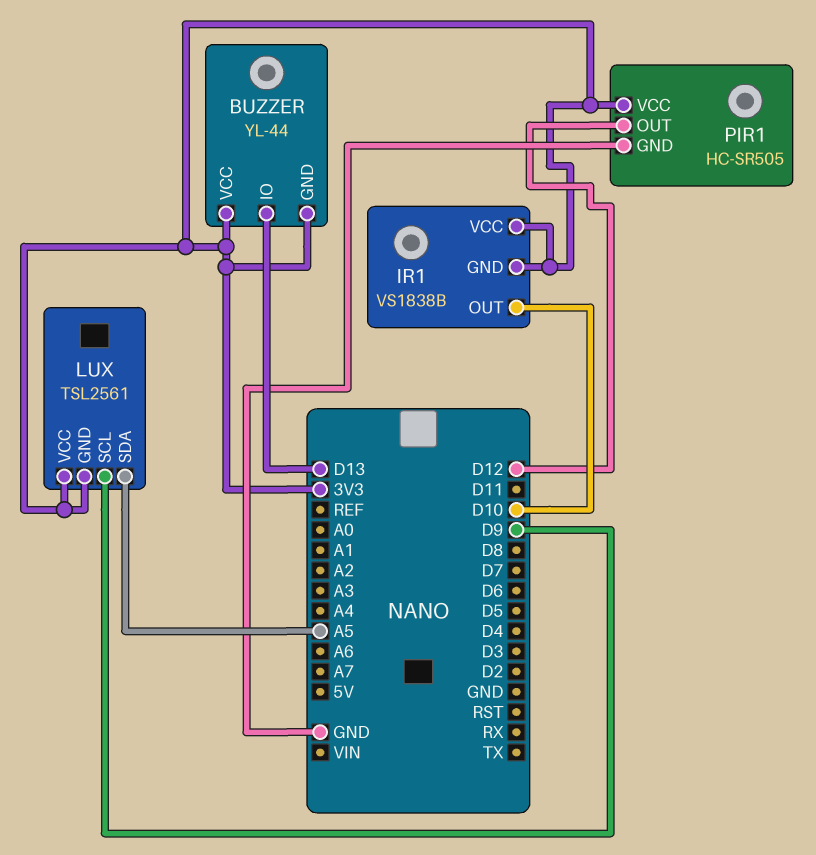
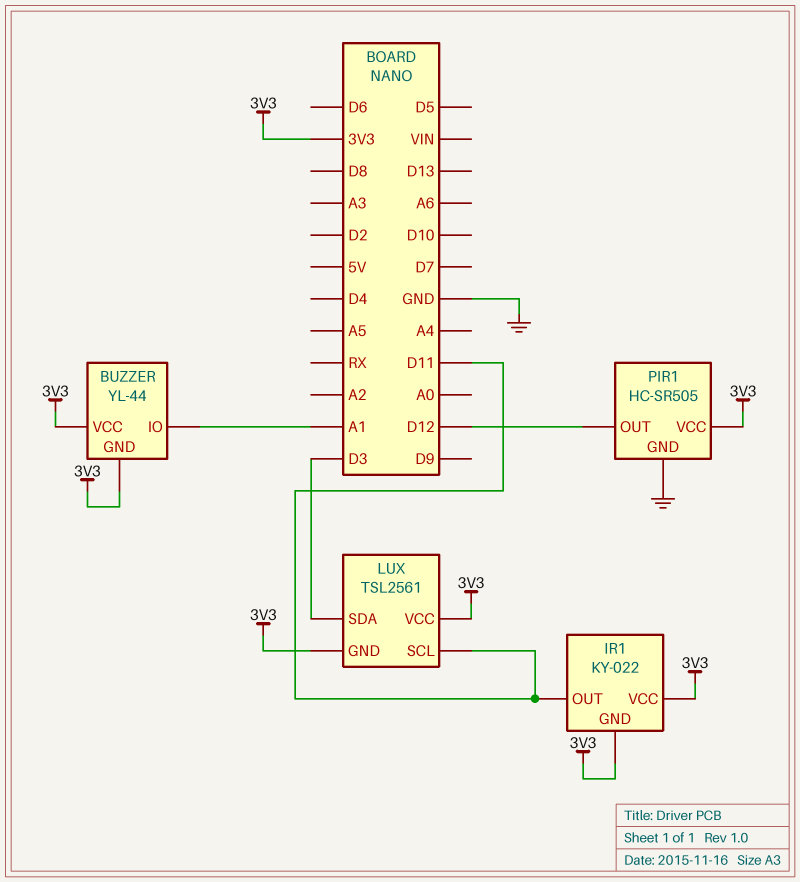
BUZZER pin IO: D13 -> A1
IR1: VS1838B -> KY-022
IR1 pin OUT: D10 -> D11
LUX pin SCL: D9 -> D11
LUX pin SDA: A5 -> D3

